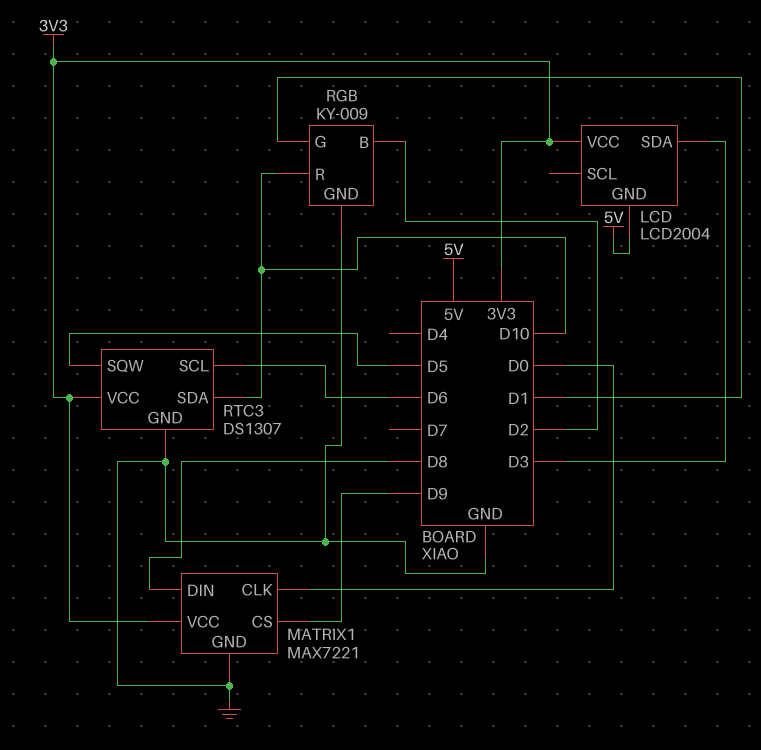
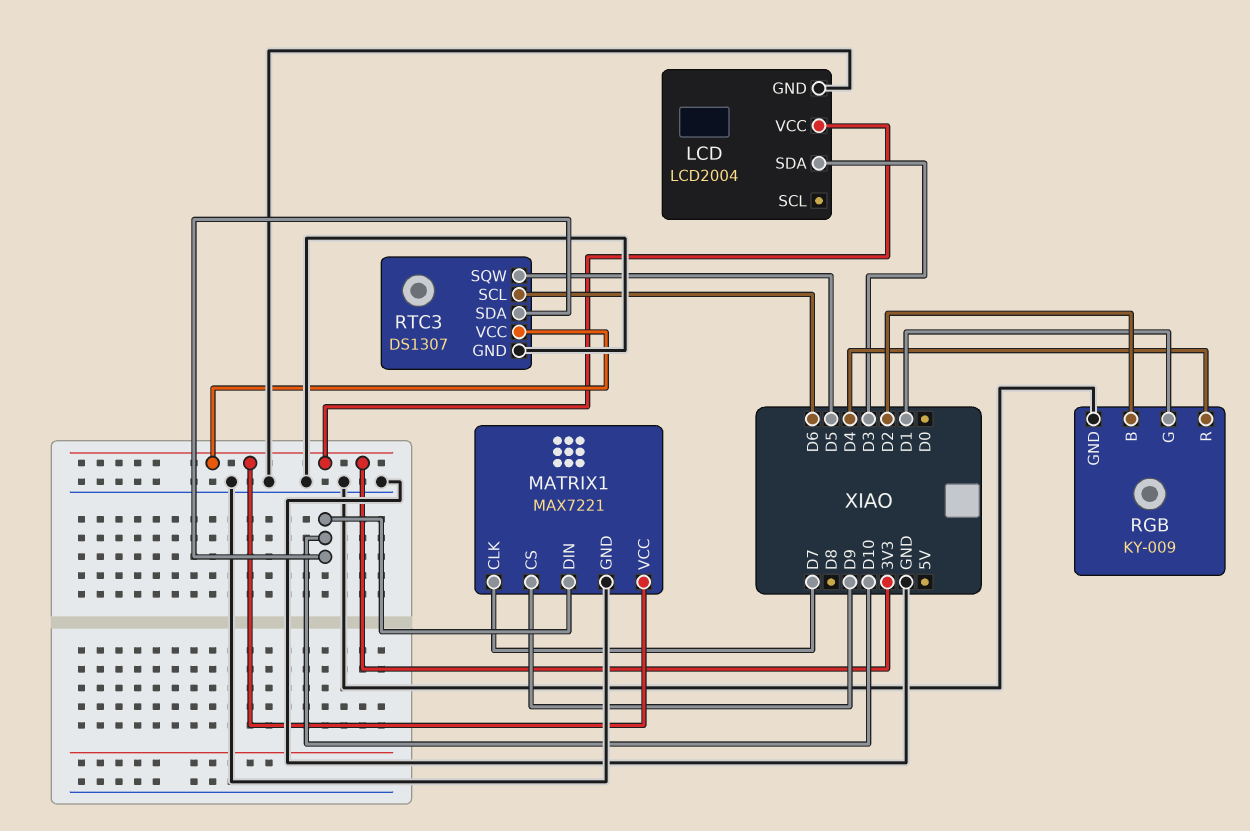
LCD pin GND: 5V -> GND
MATRIX1 pin CLK: D0 -> D7
MATRIX1 pin DIN: D8 -> D10
RGB pin R: D10 -> D4

